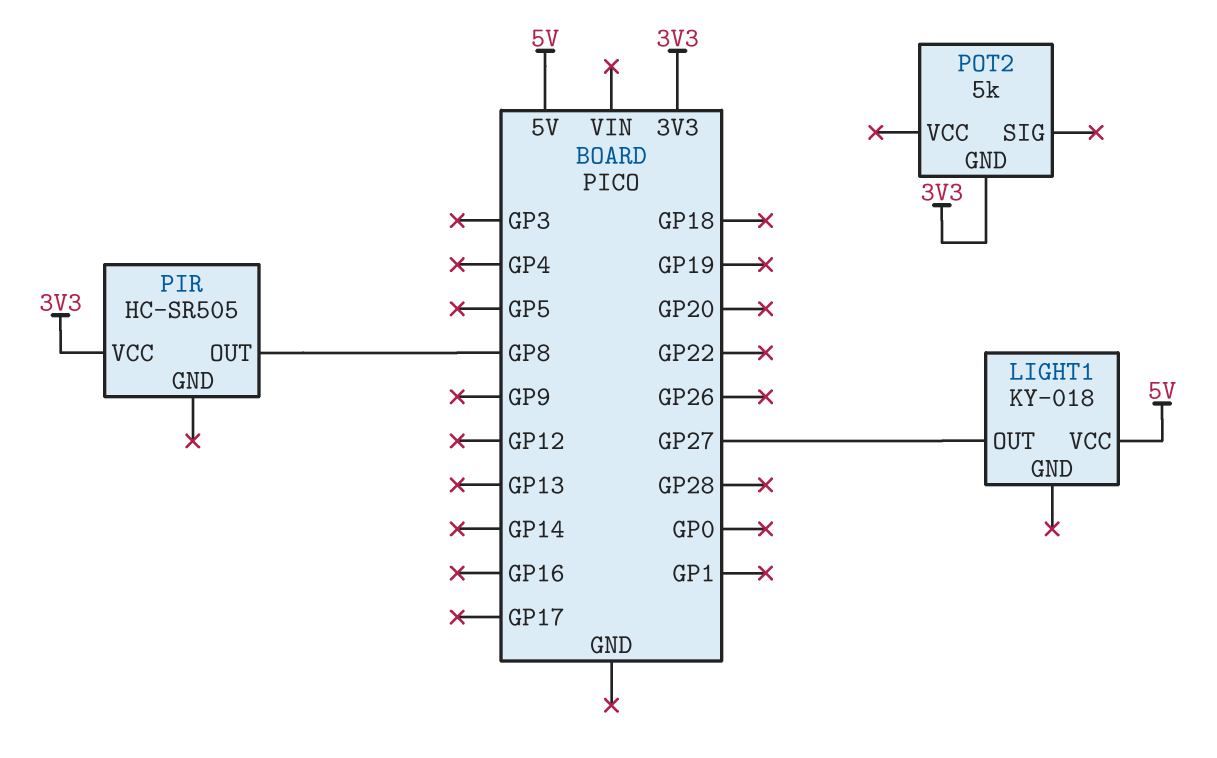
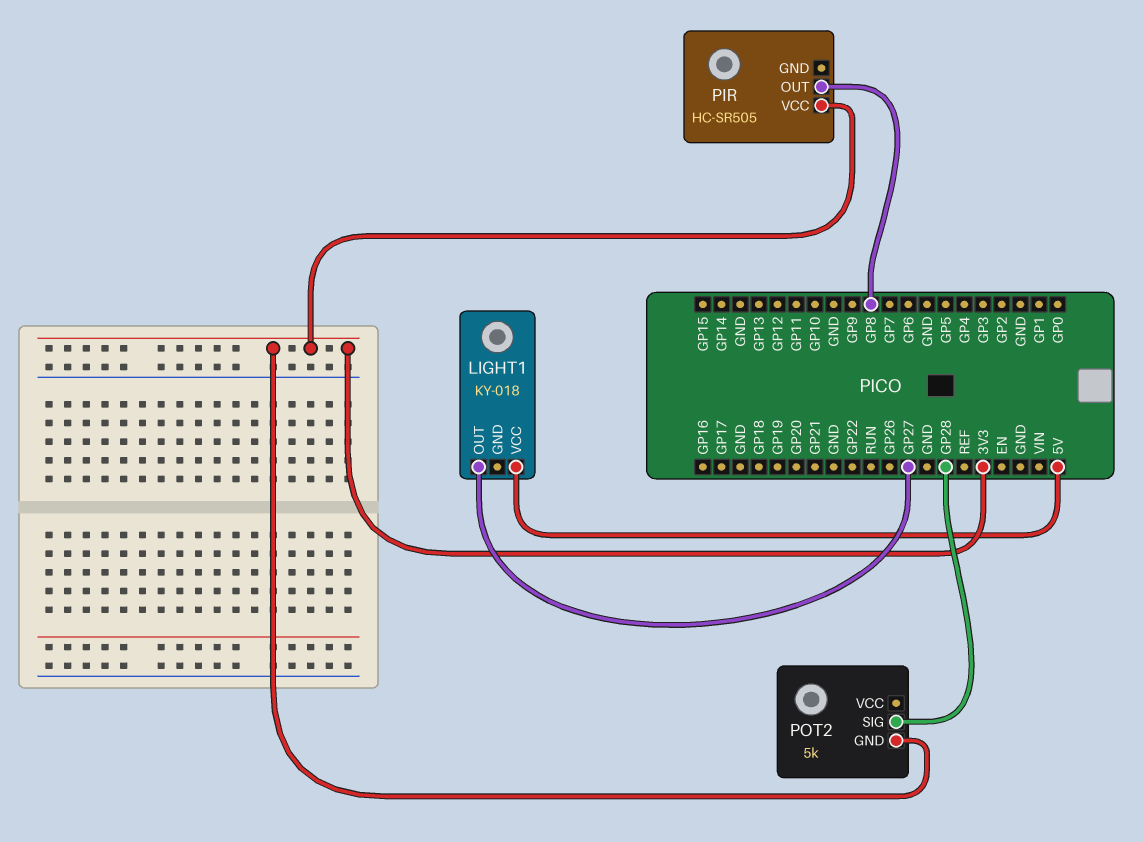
POT2 pin SIG: none -> GP28

